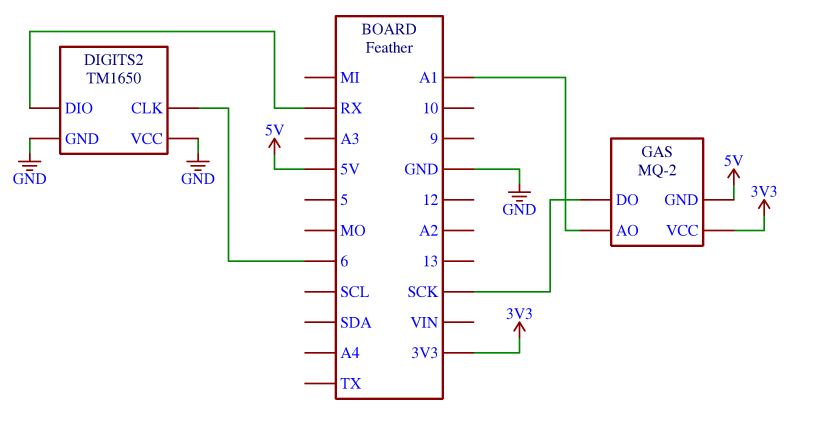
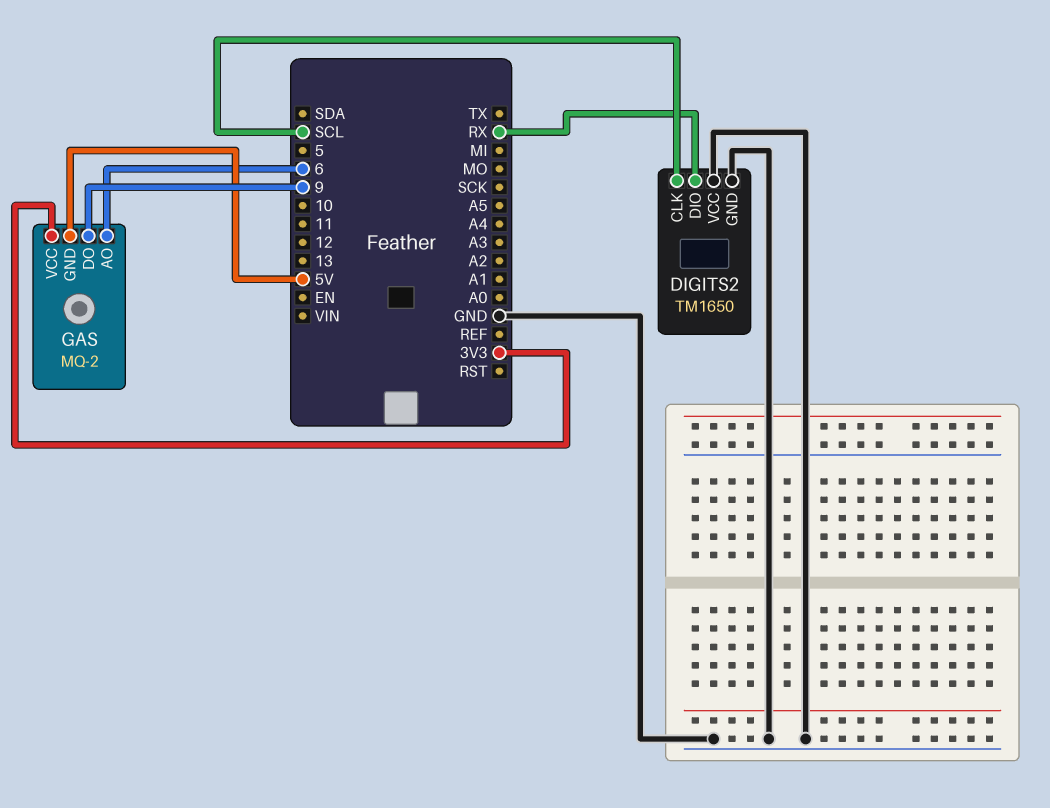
DIGITS2 pin CLK: 6 -> SCL
GAS pin AO: A1 -> 6
GAS pin DO: SCK -> 9

